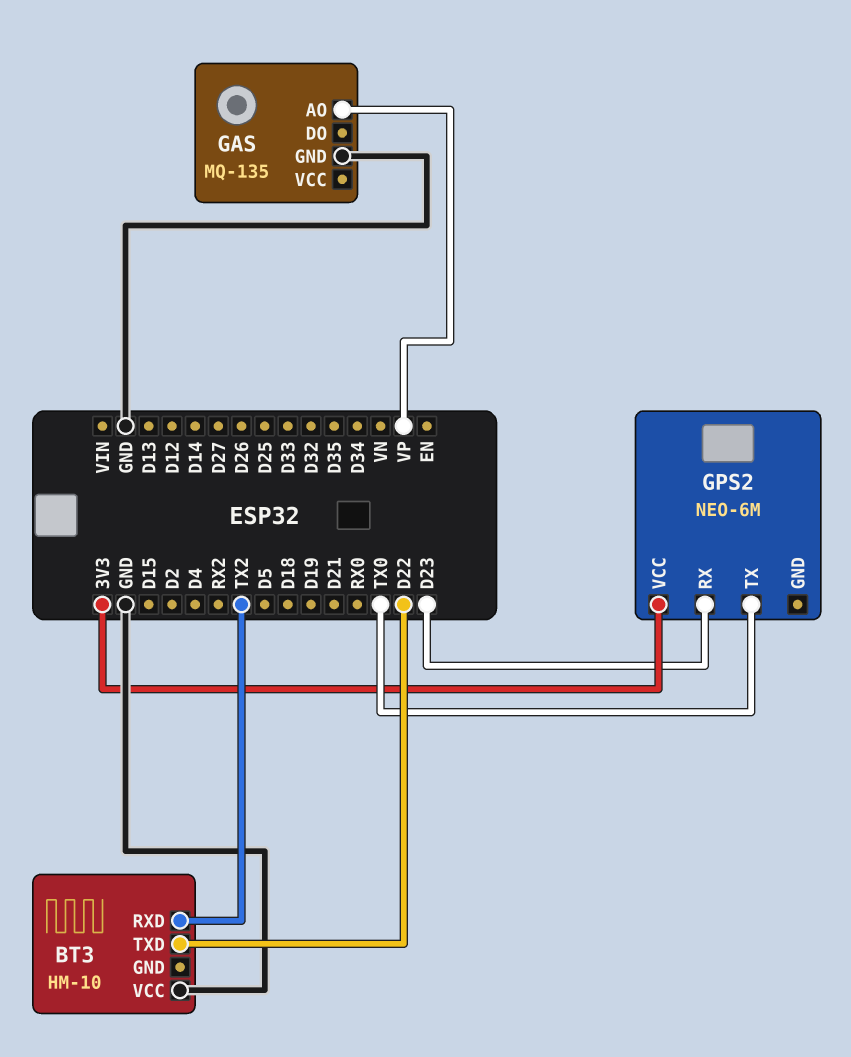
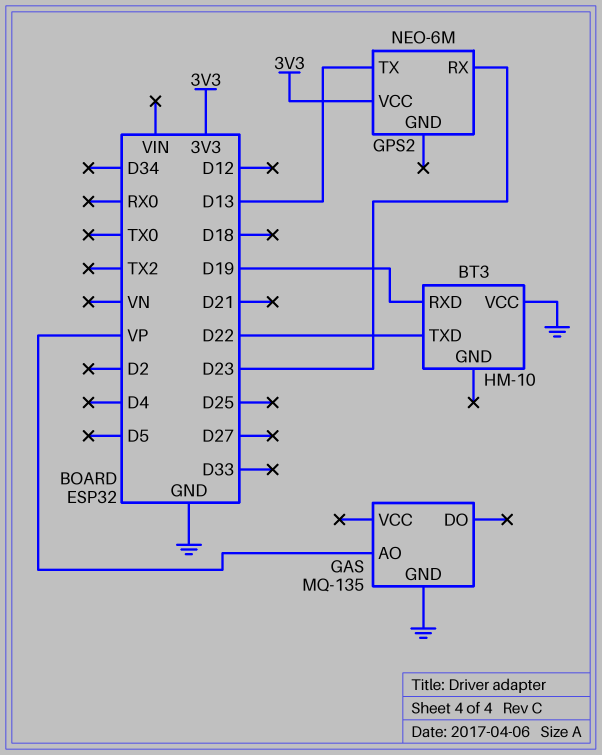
BT3 pin RXD: TX2 -> D19
GPS2 pin TX: TX0 -> D13

